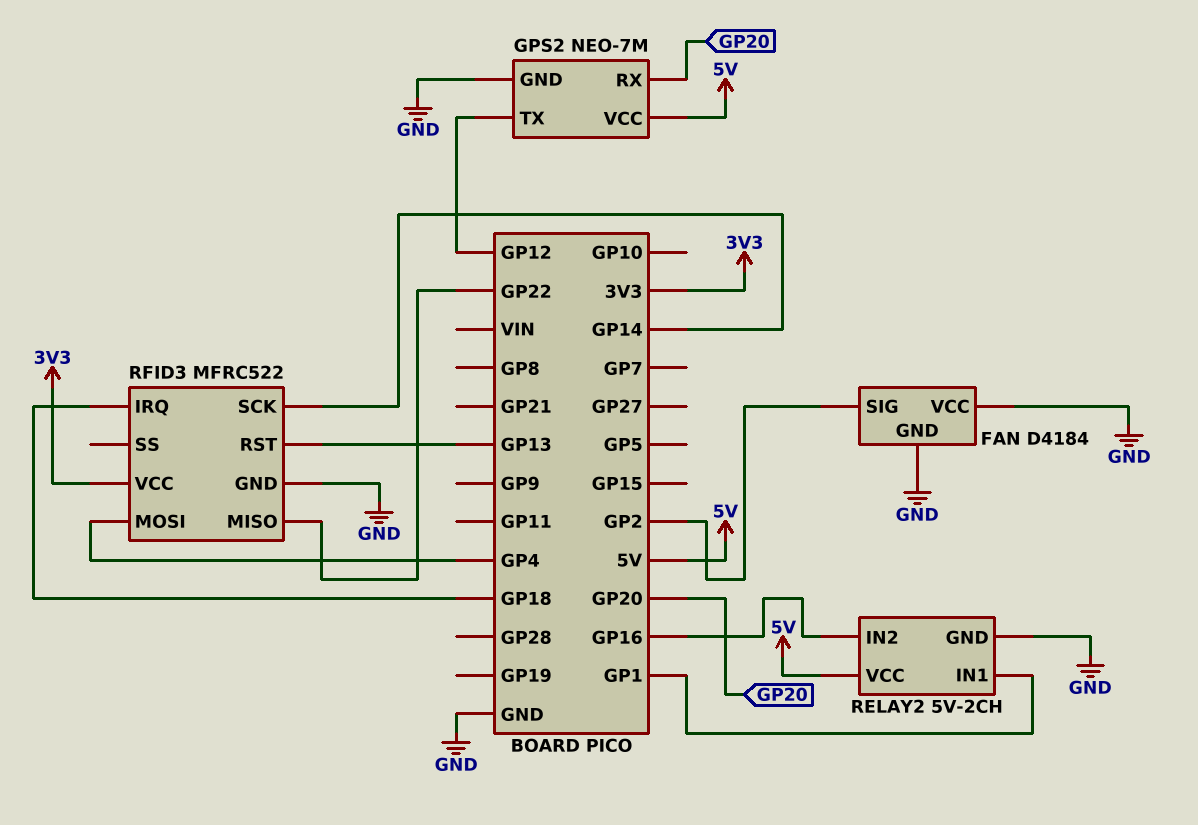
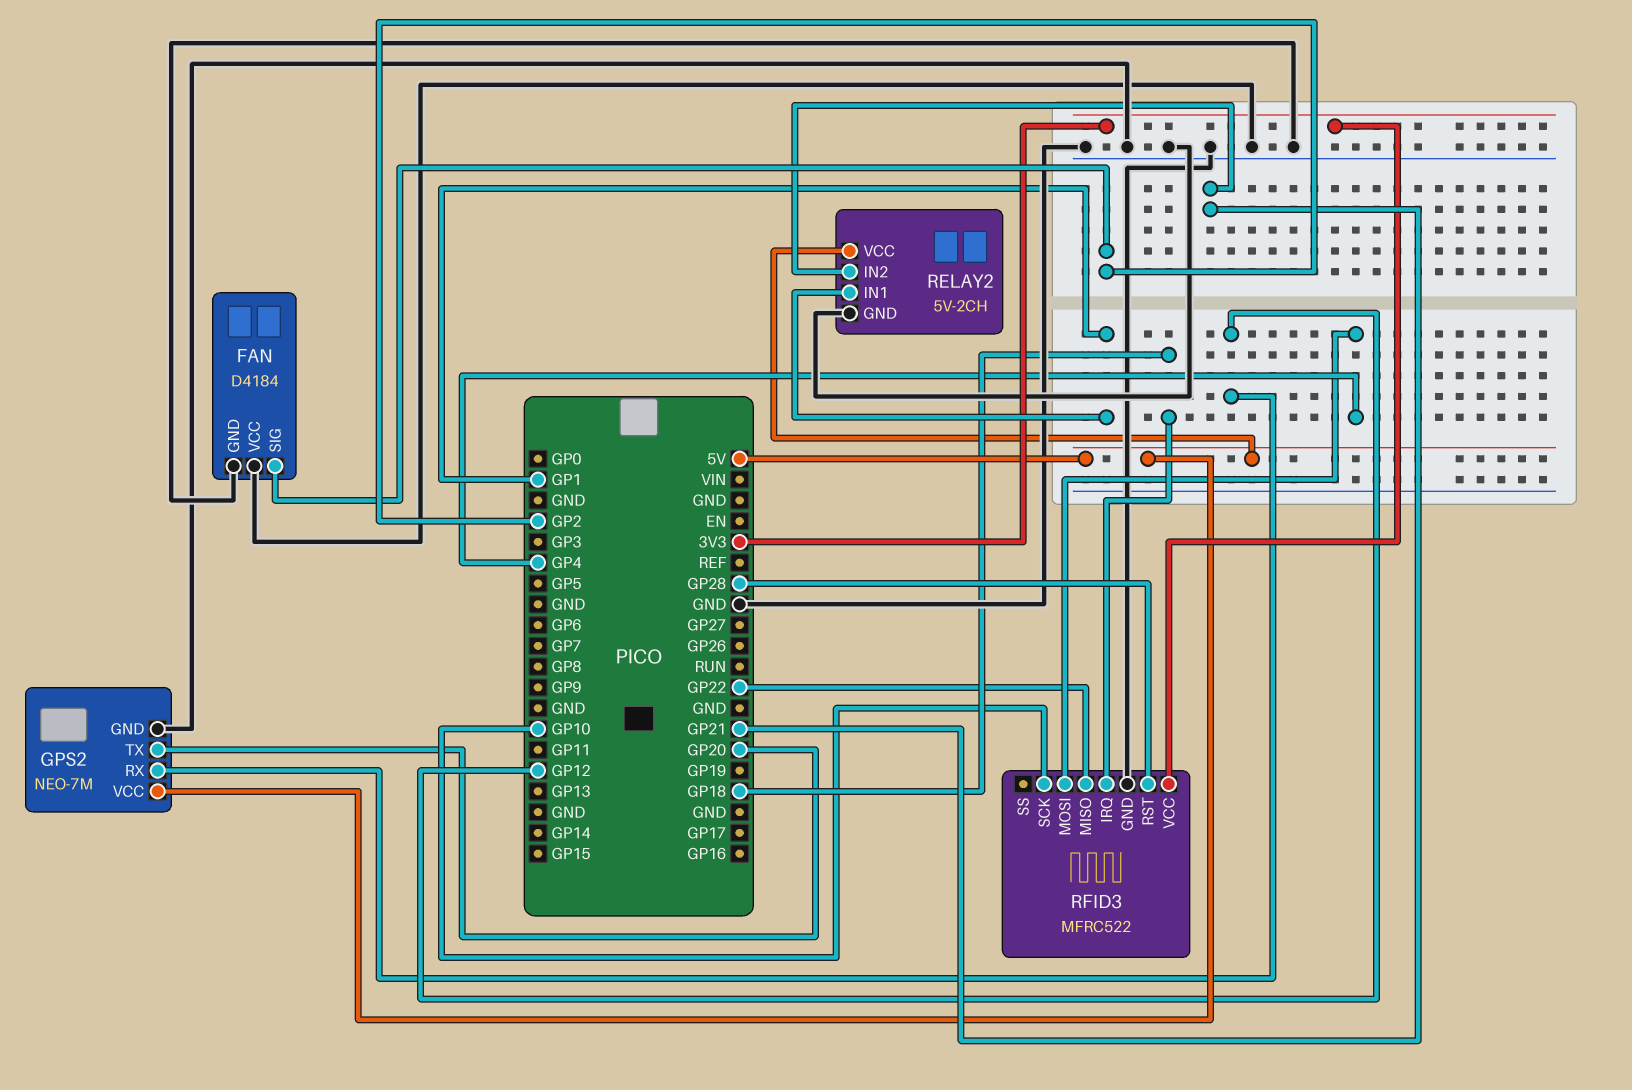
GPS2 pin RX: GP20 -> GP12
GPS2 pin TX: GP12 -> GP20
RELAY2 pin IN2: GP16 -> GP21
RFID3 pin RST: GP13 -> GP28
RFID3 pin SCK: GP14 -> GP10

